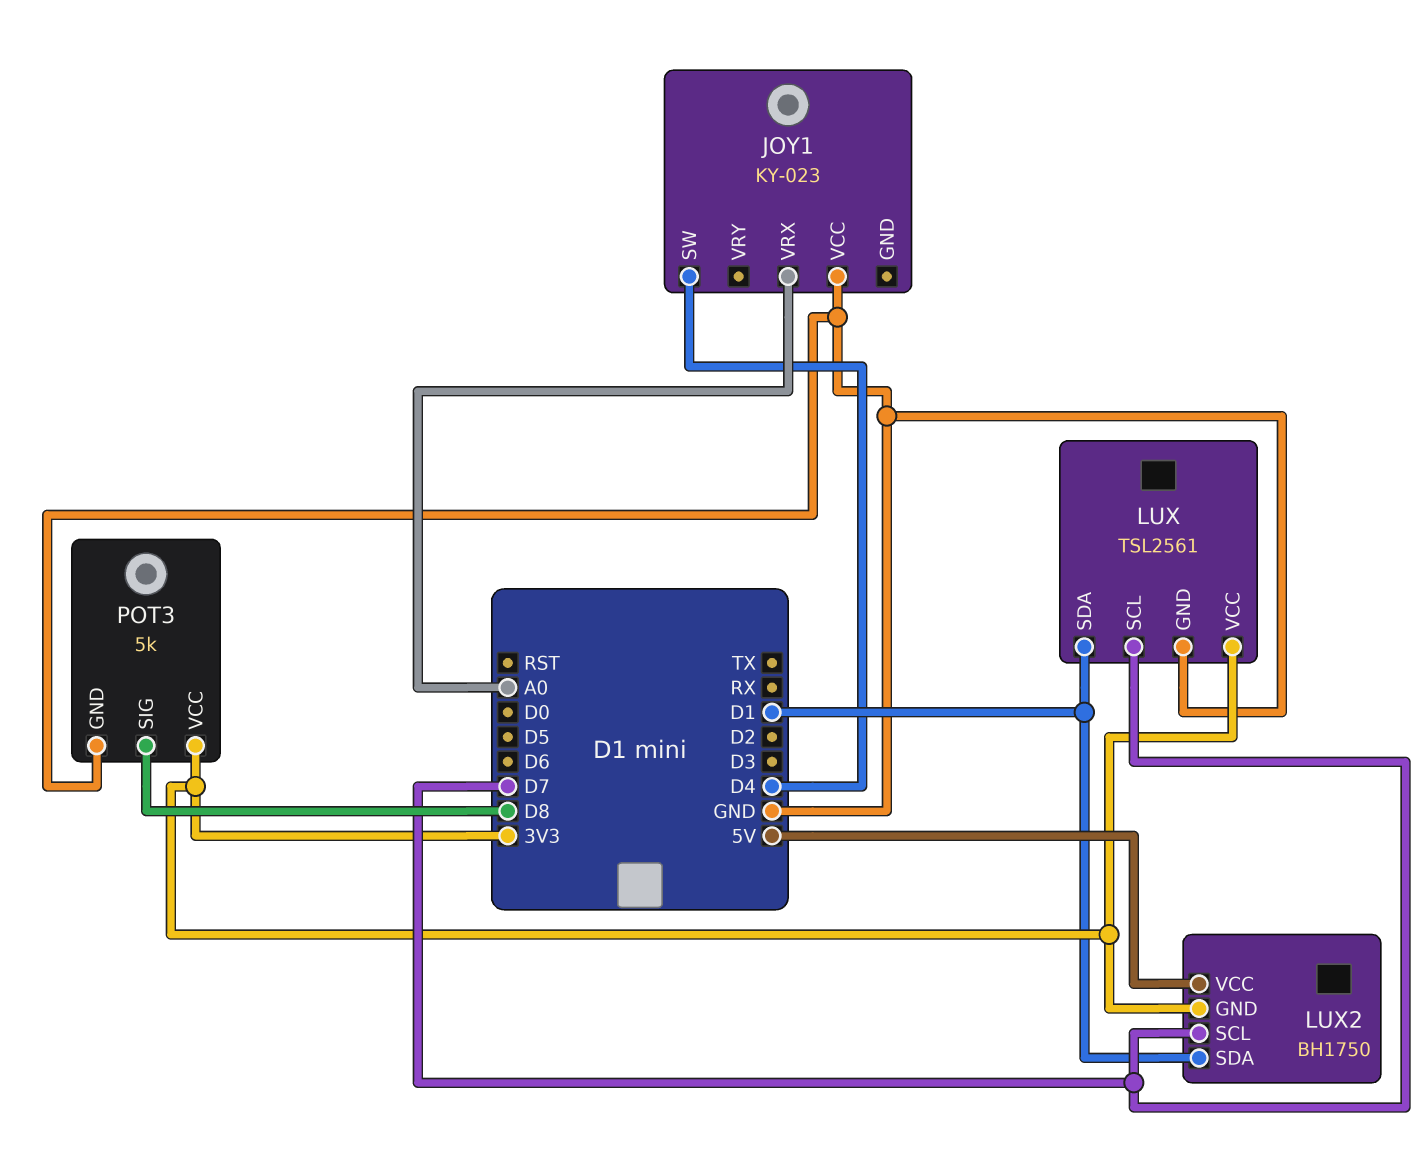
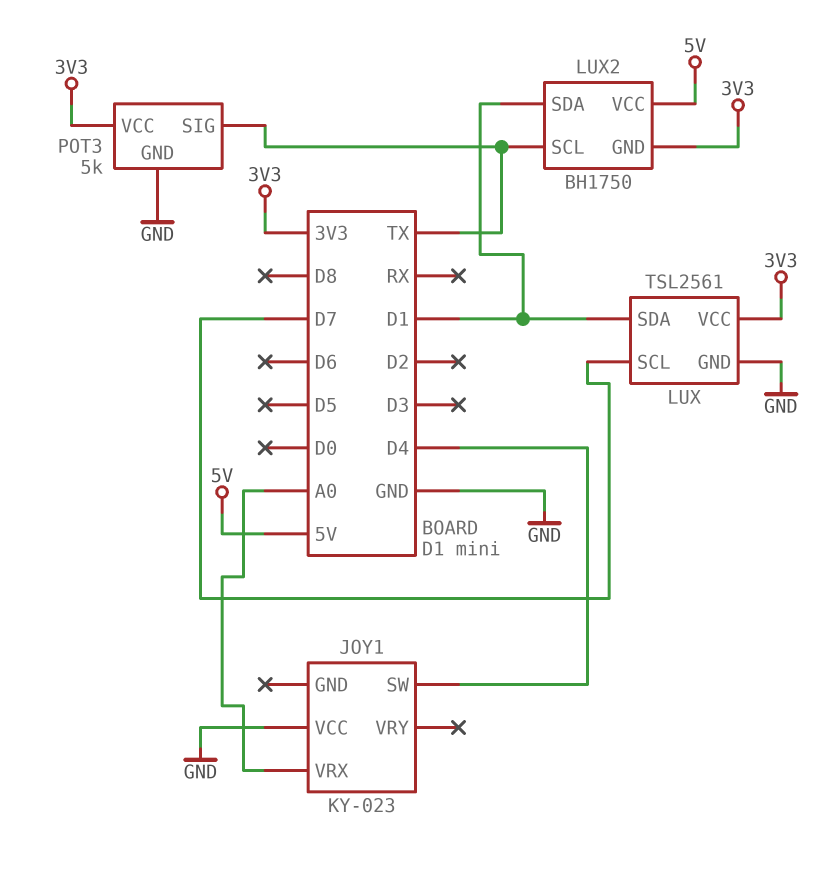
LUX2 pin SCL: D7 -> TX
POT3 pin SIG: D8 -> TX

